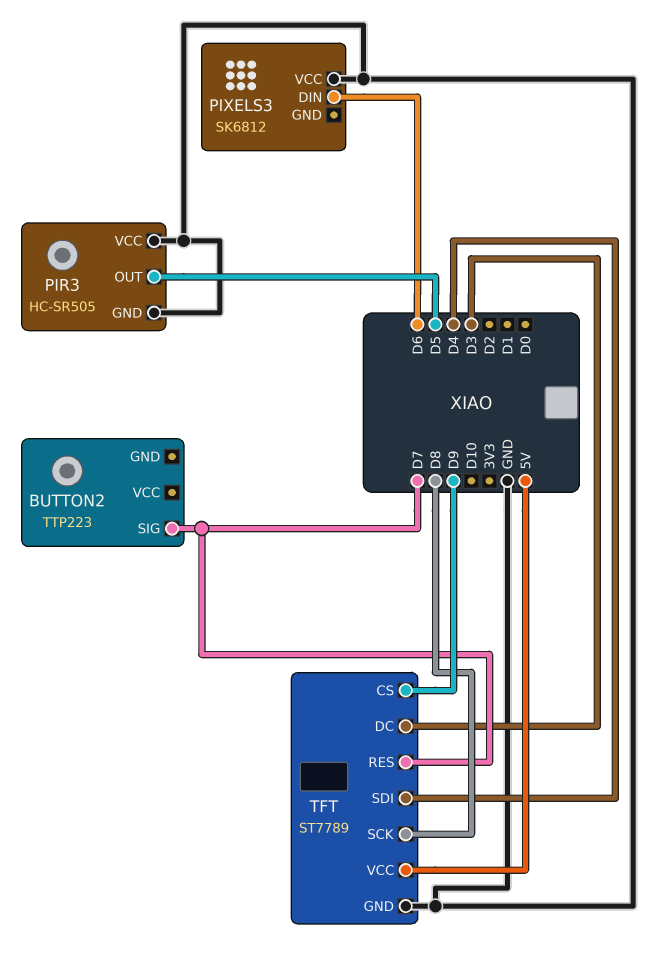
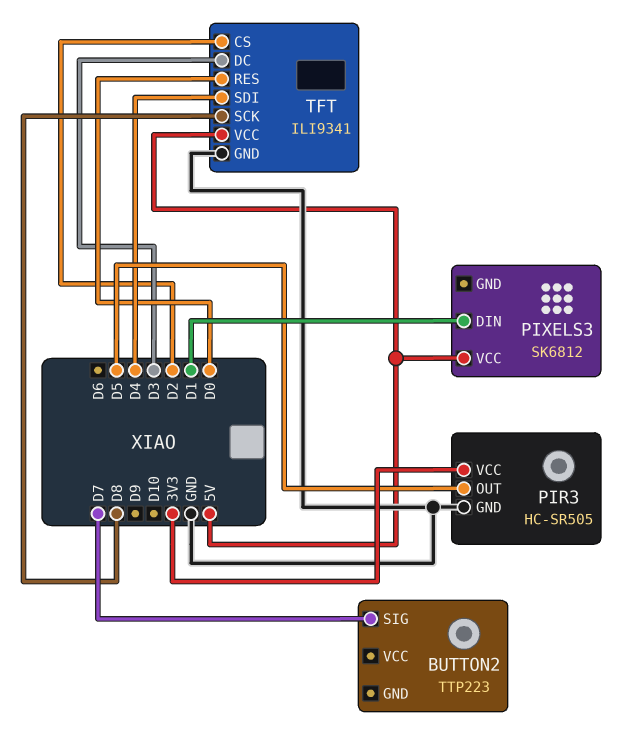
PIR3 pin VCC: GND -> 3V3
PIXELS3 pin DIN: D6 -> D1
PIXELS3 pin VCC: GND -> 5V
TFT: ST7789 -> ILI9341
TFT pin CS: D9 -> D2
TFT pin RES: D7 -> D0

